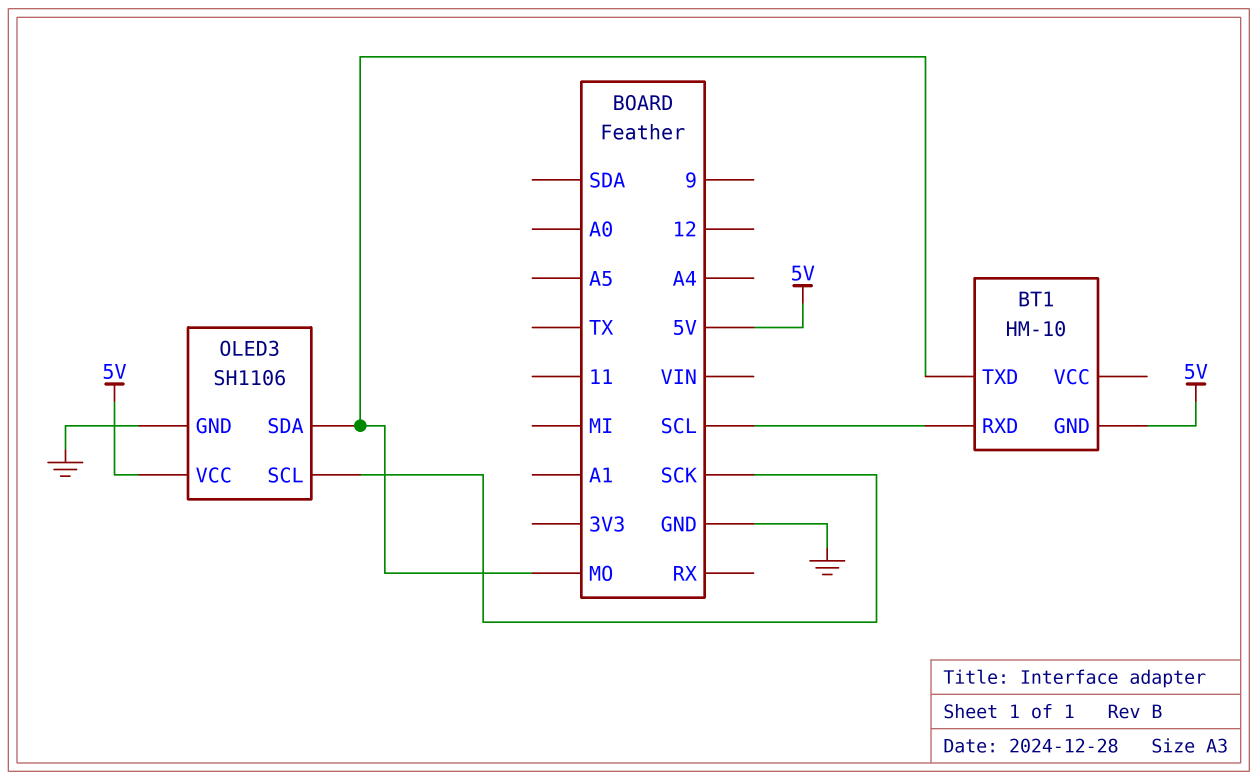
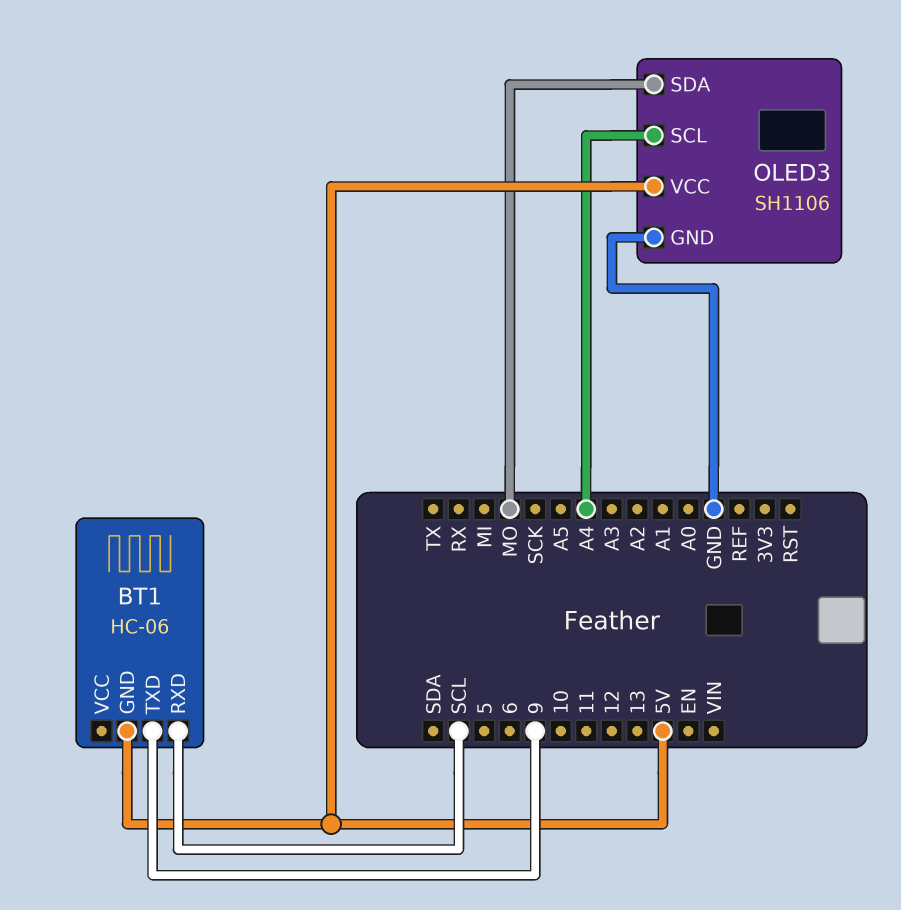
BT1: HM-10 -> HC-06
BT1 pin TXD: MO -> 9
OLED3 pin SCL: SCK -> A4

